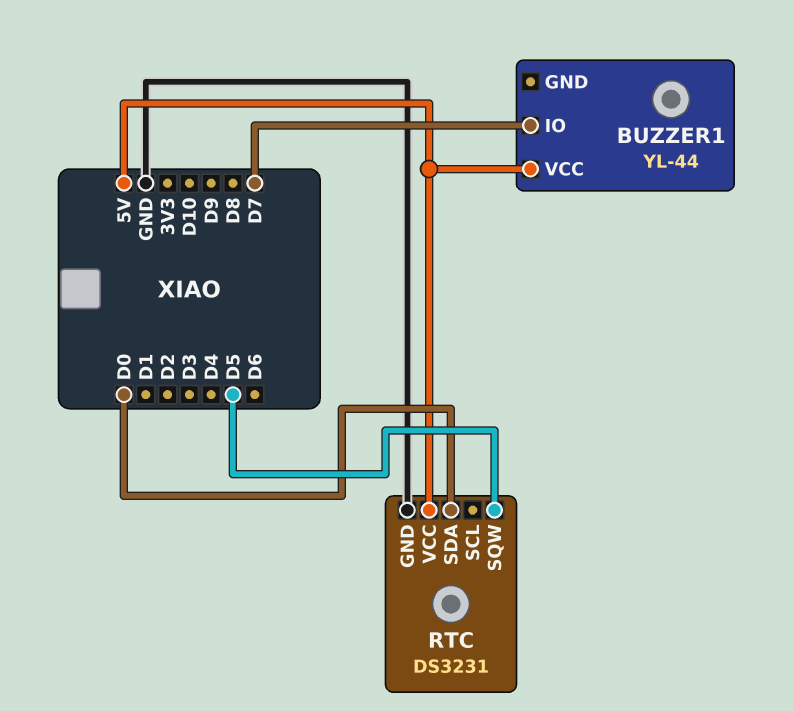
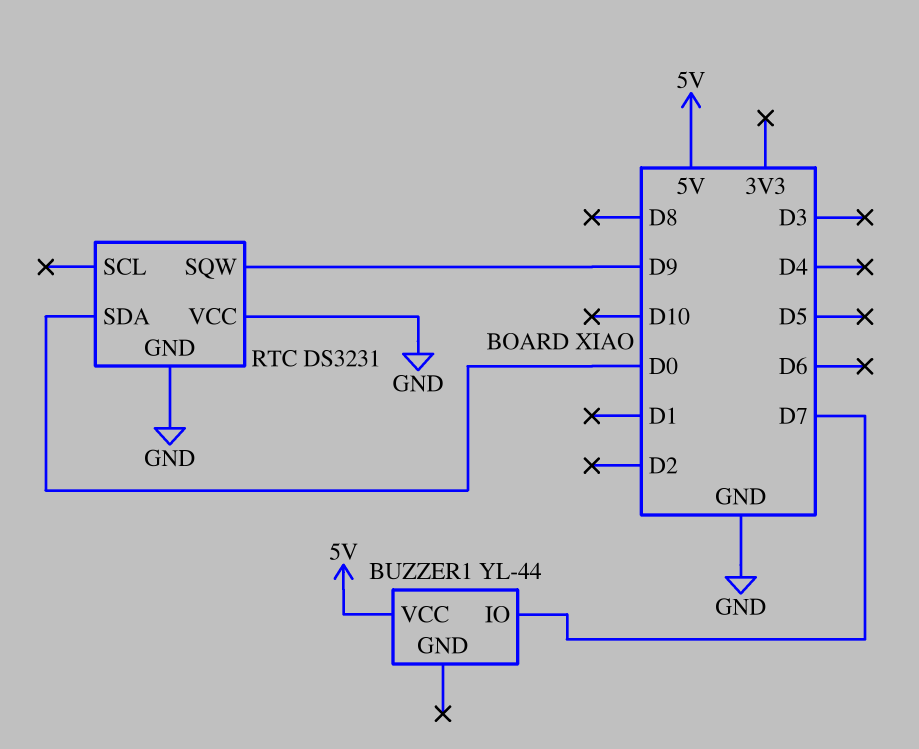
RTC pin SQW: D5 -> D9
RTC pin VCC: 5V -> GND

